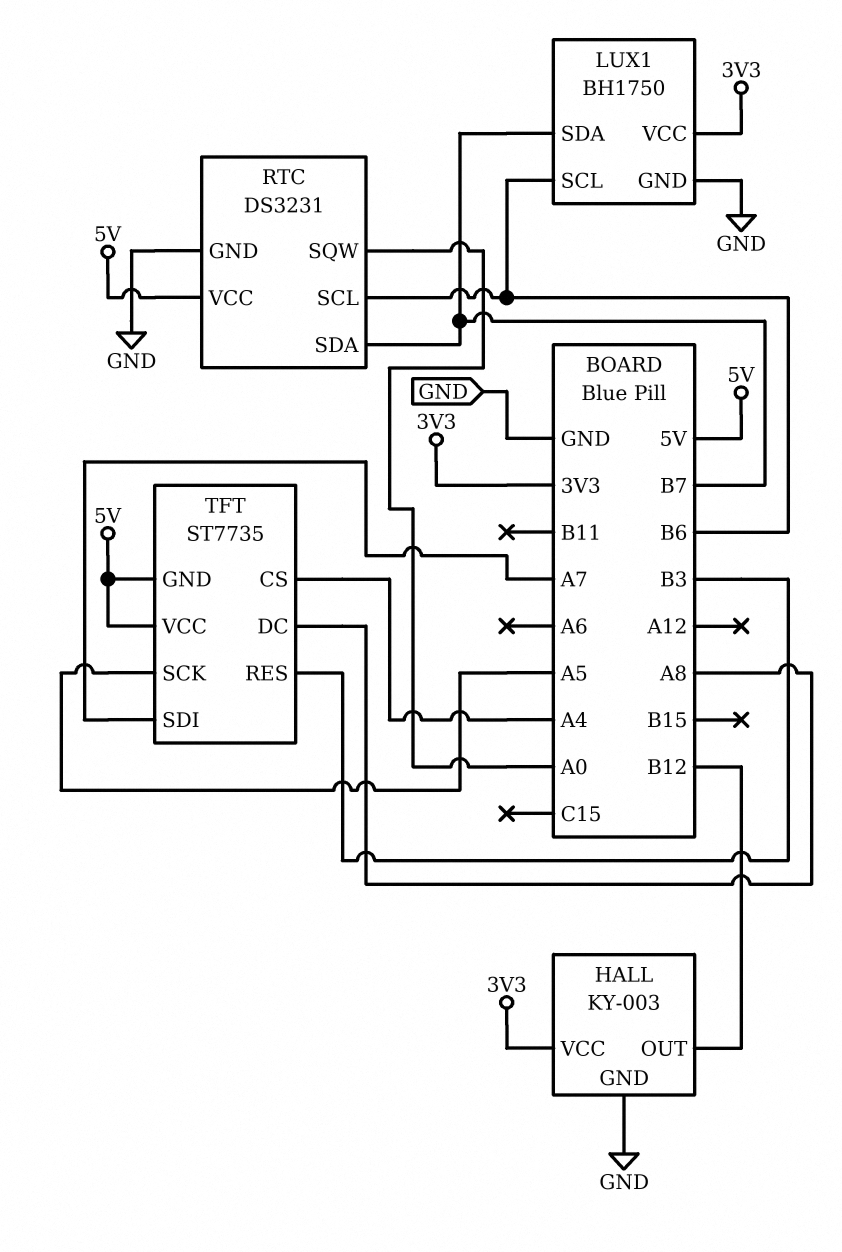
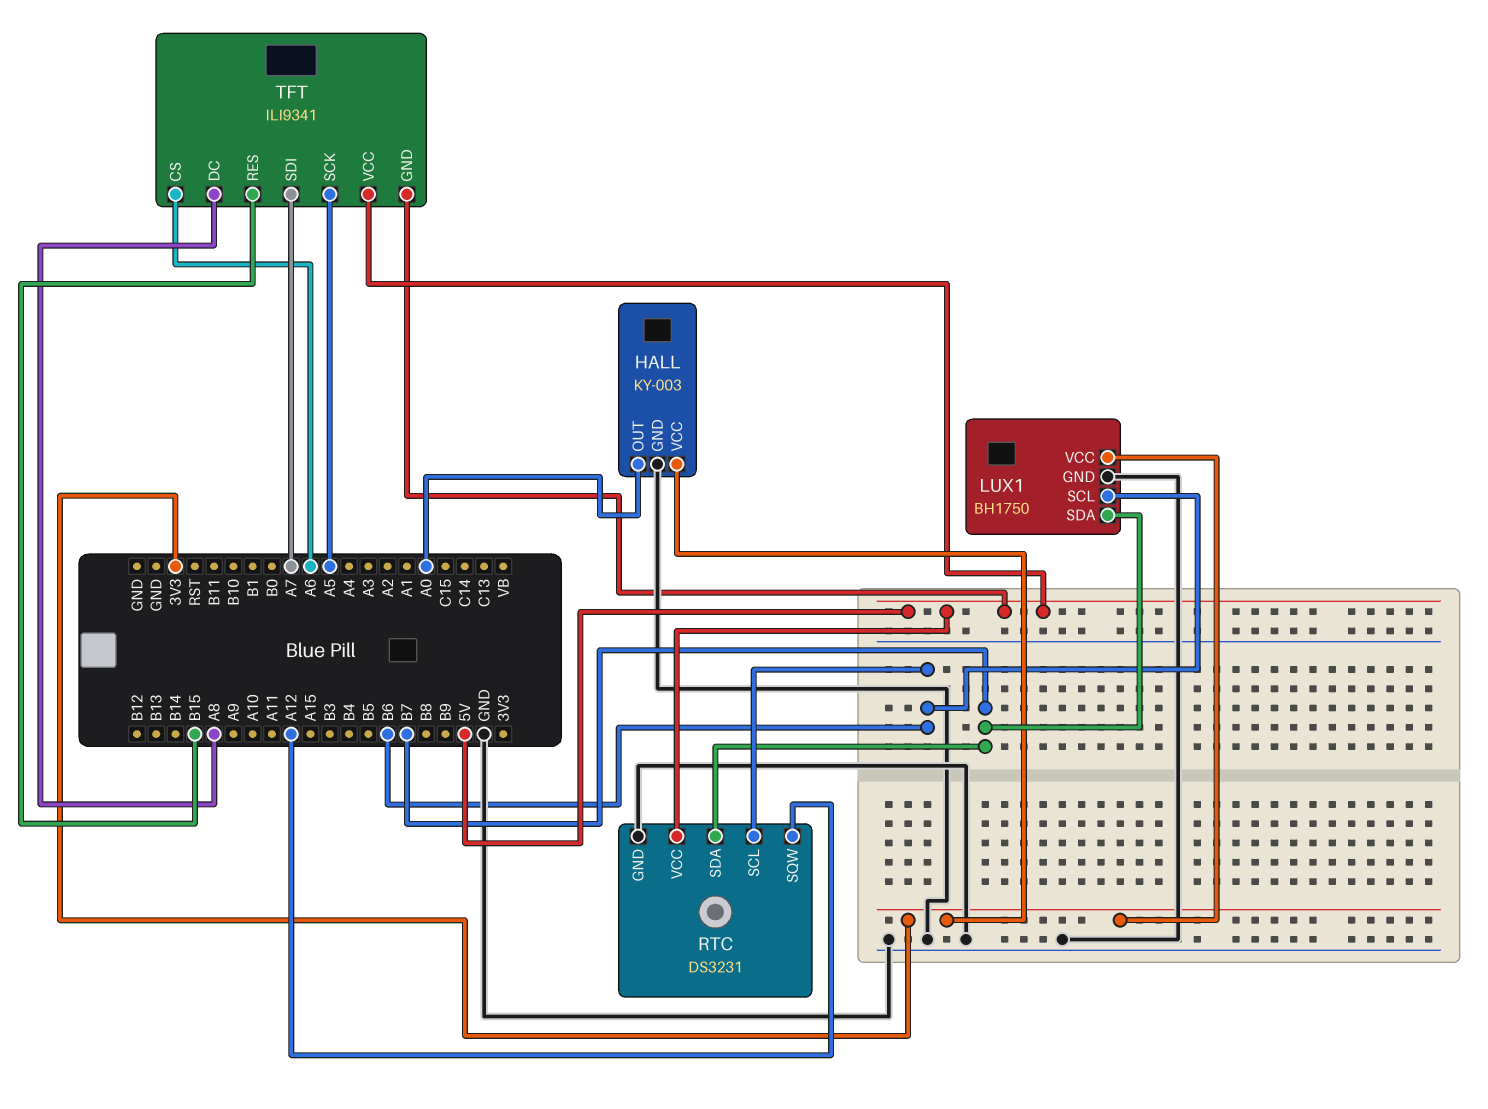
HALL pin OUT: B12 -> A0
RTC pin SQW: A0 -> A12
TFT: ST7735 -> ILI9341
TFT pin CS: A4 -> A6
TFT pin RES: B3 -> B15

